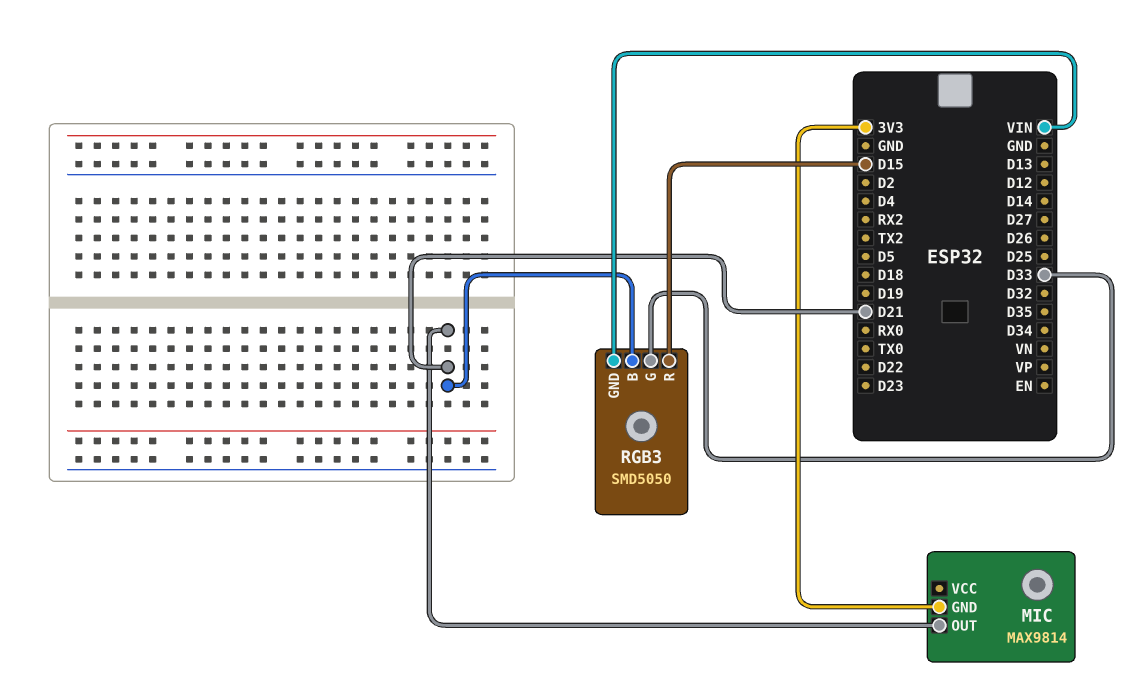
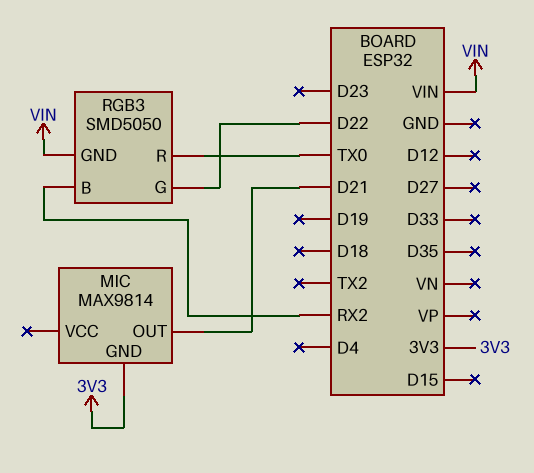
RGB3 pin B: D21 -> RX2
RGB3 pin G: D33 -> D22
RGB3 pin R: D15 -> TX0

